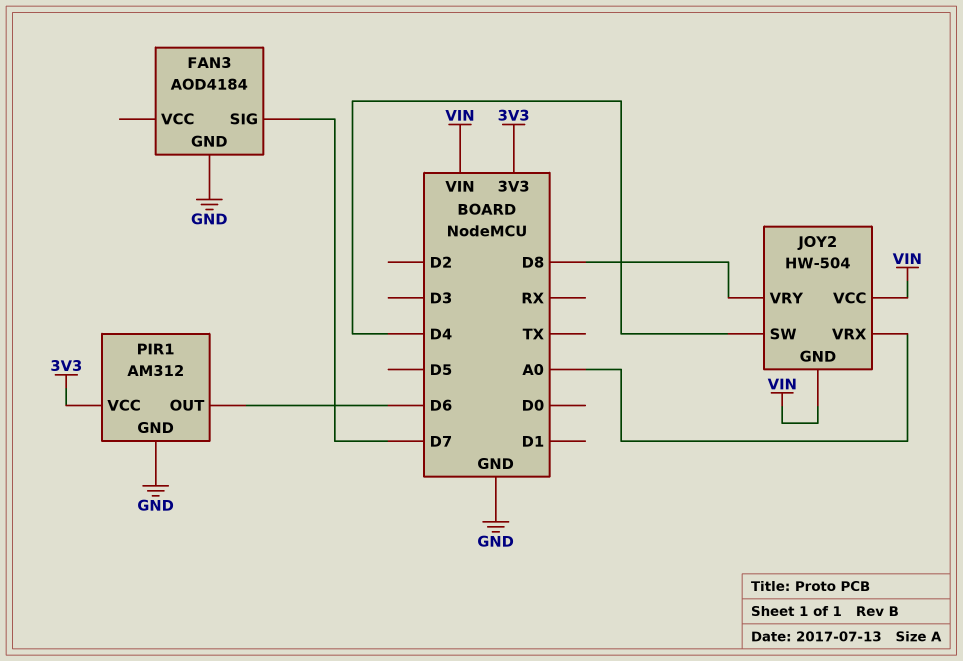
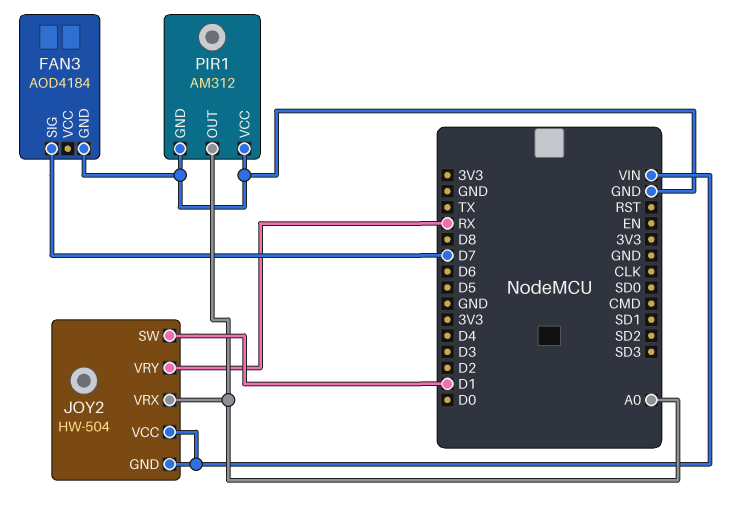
JOY2 pin SW: D4 -> D1
JOY2 pin VRY: D8 -> RX
PIR1 pin OUT: D6 -> A0
PIR1 pin VCC: 3V3 -> GND

